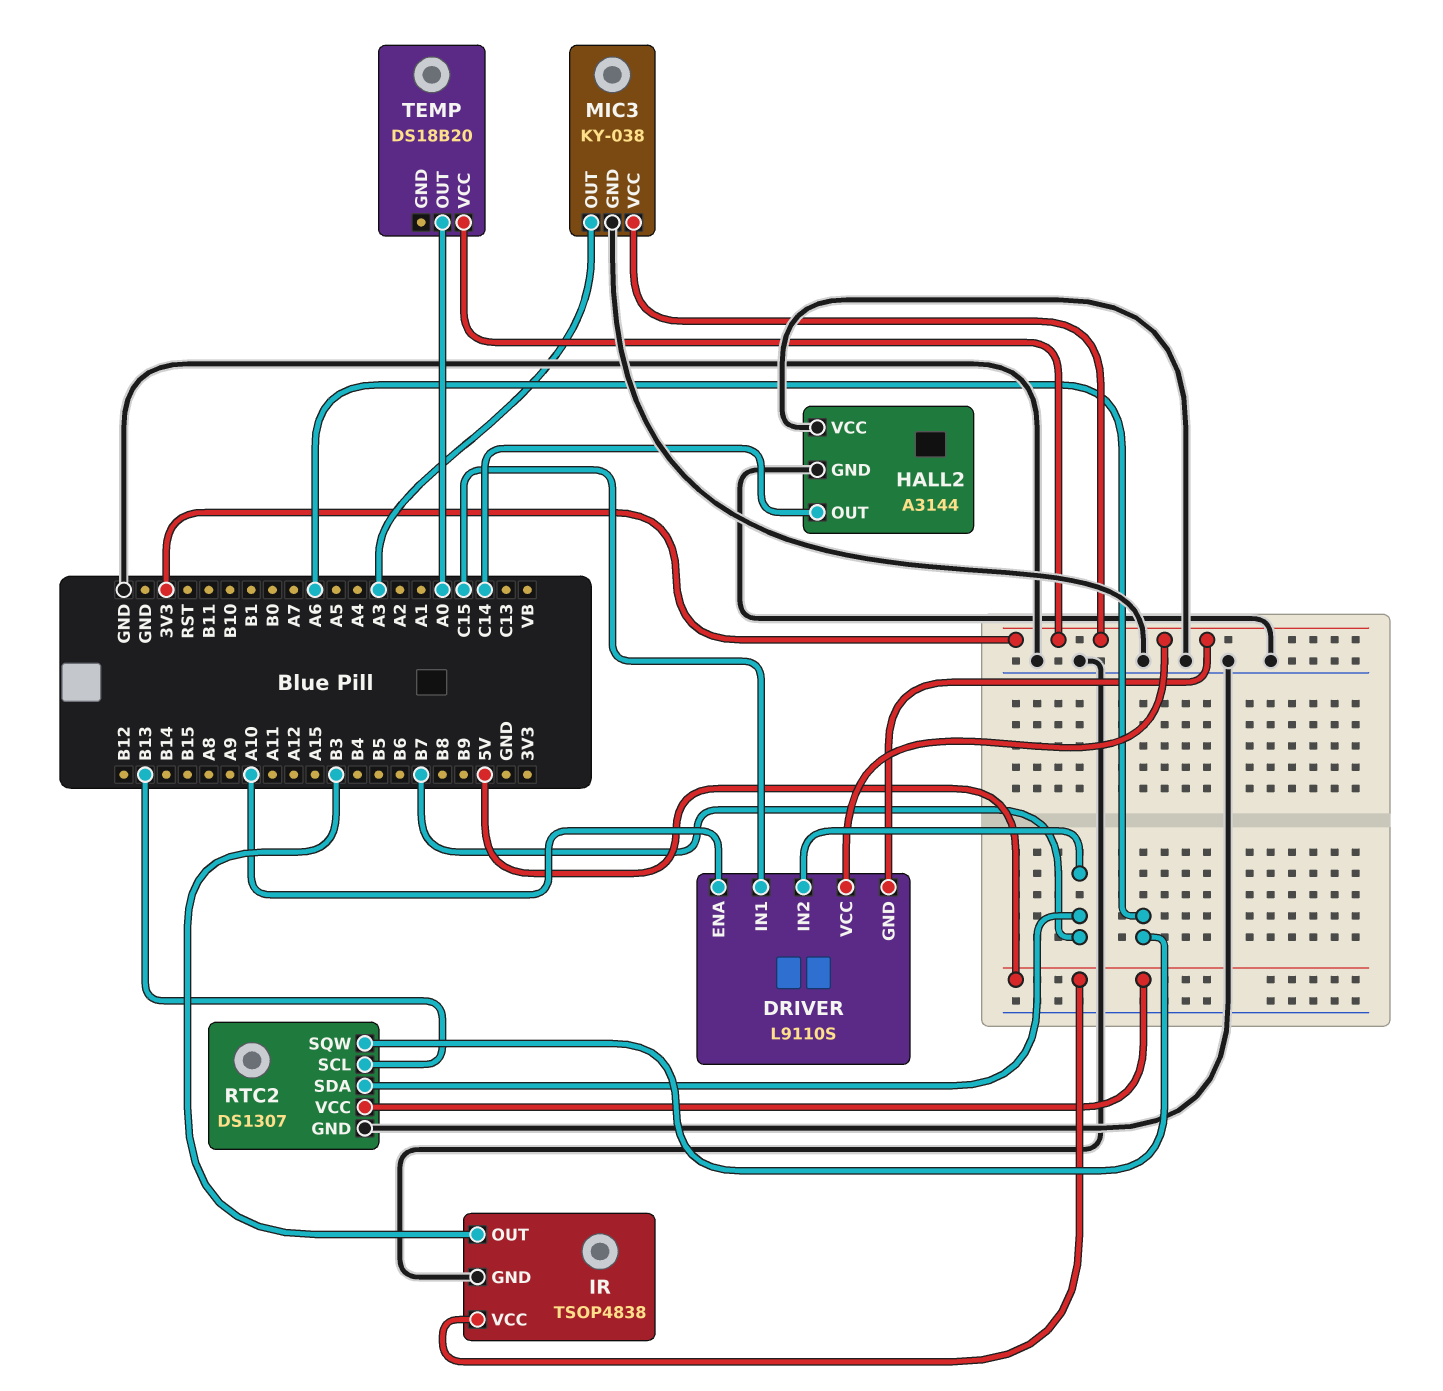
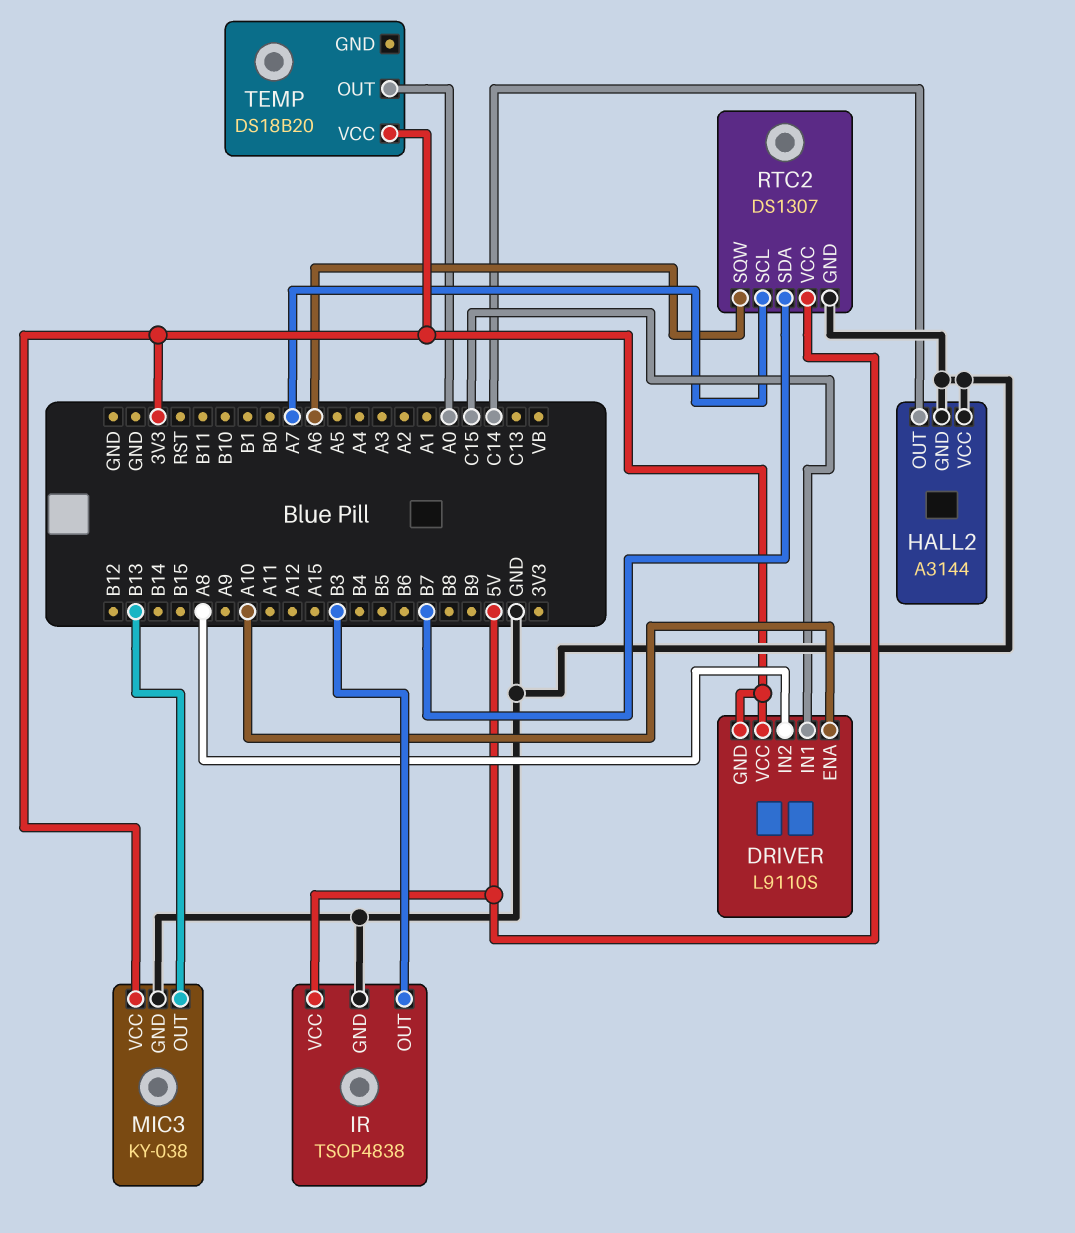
DRIVER pin IN2: B7 -> A8
MIC3 pin OUT: A3 -> B13
RTC2 pin SCL: B13 -> A7

